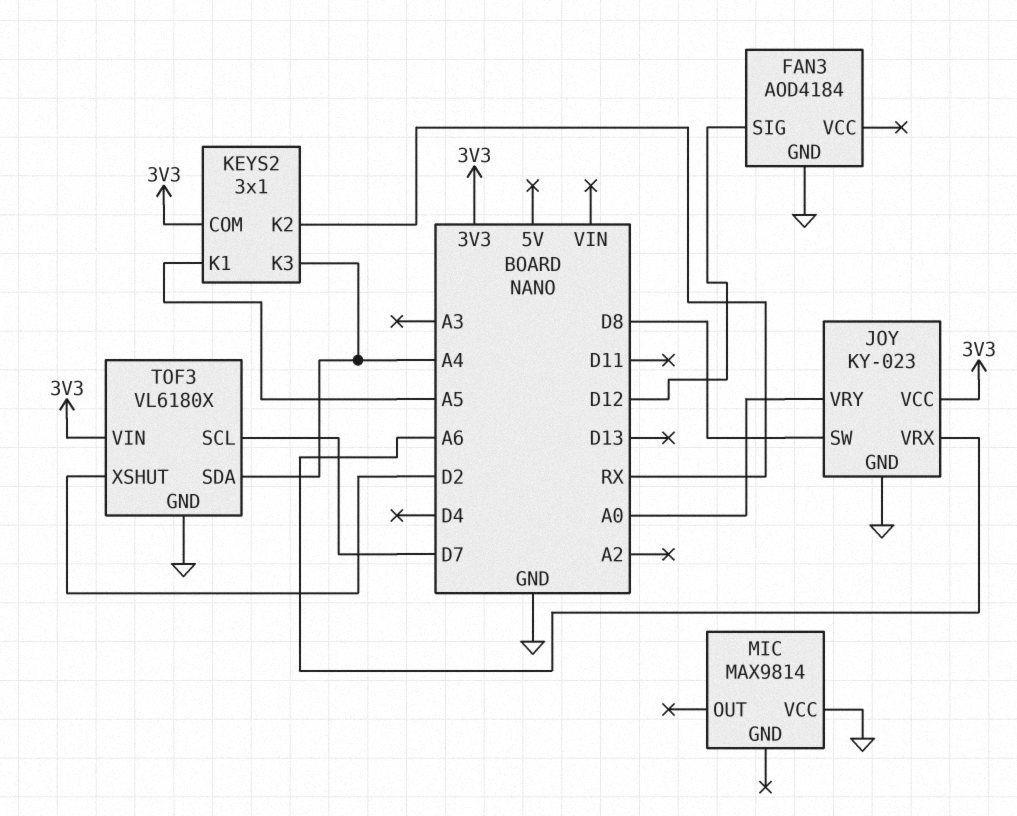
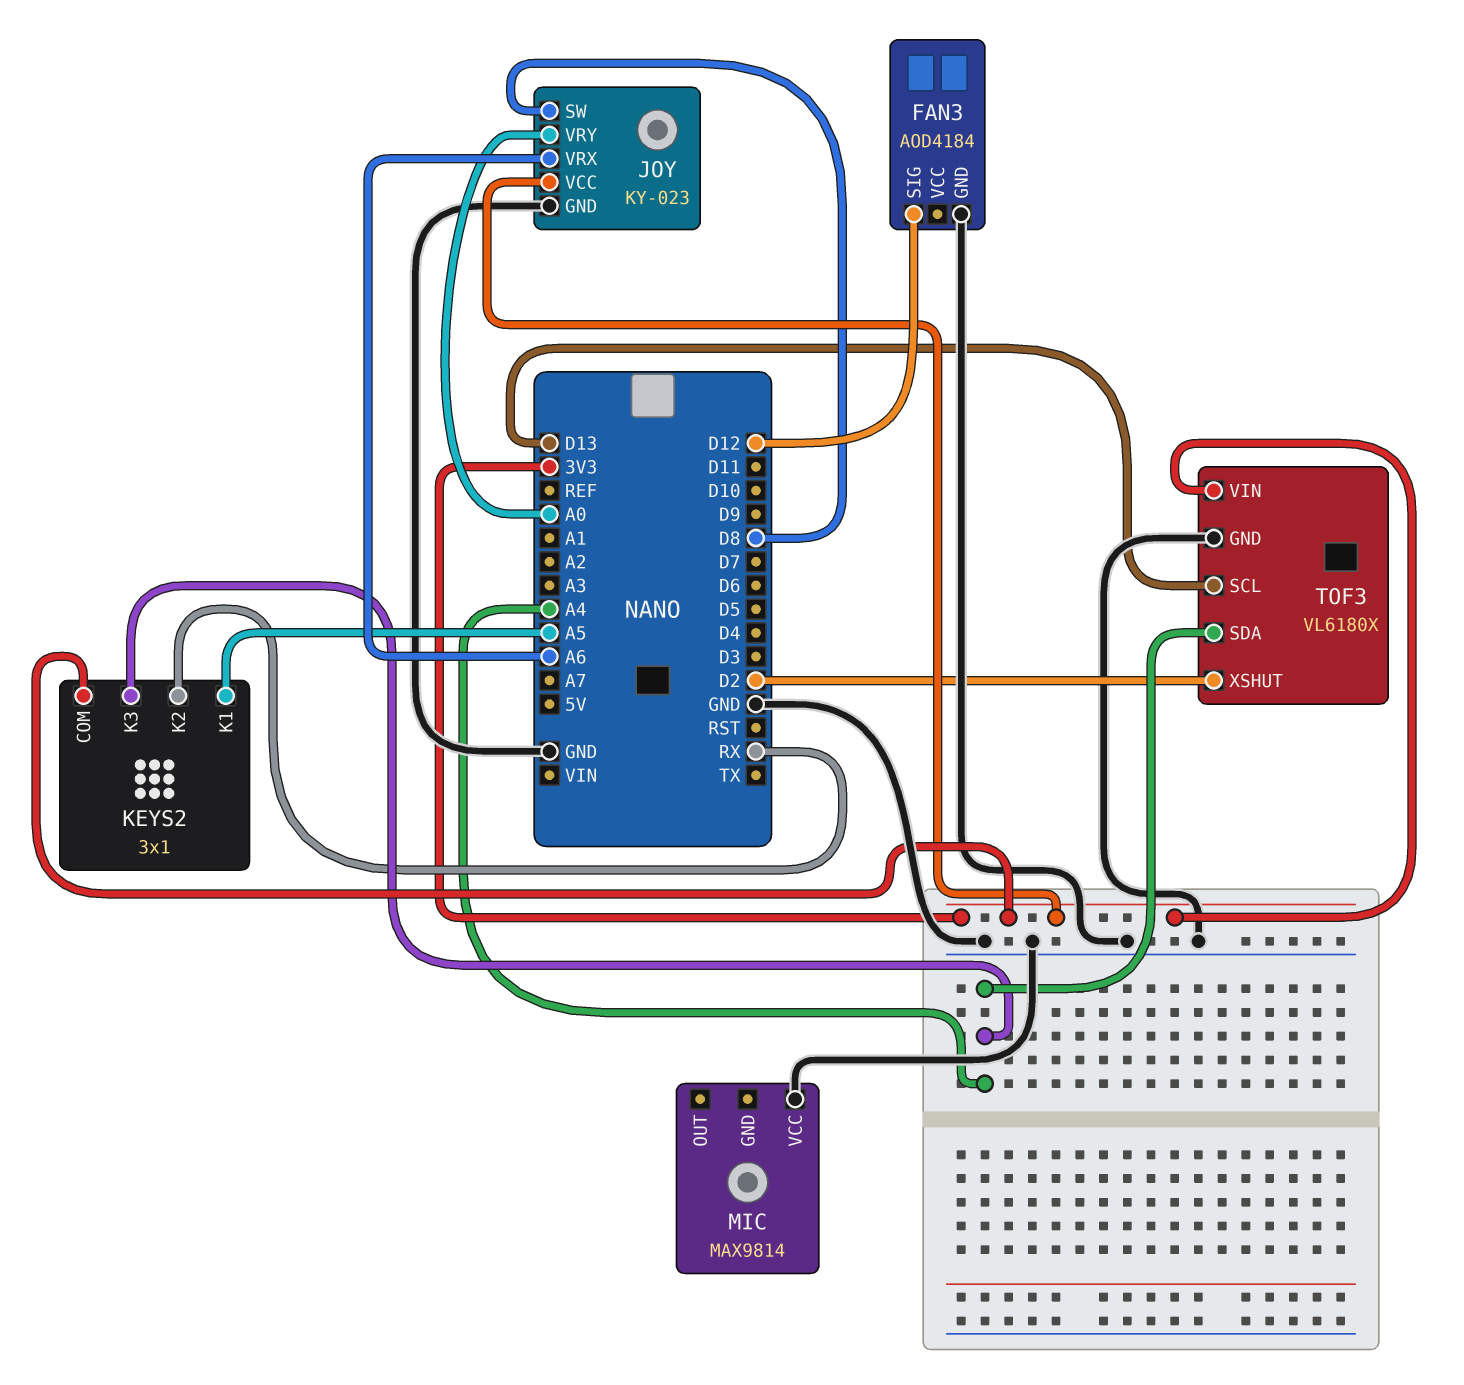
TOF3 pin SCL: D7 -> D13

